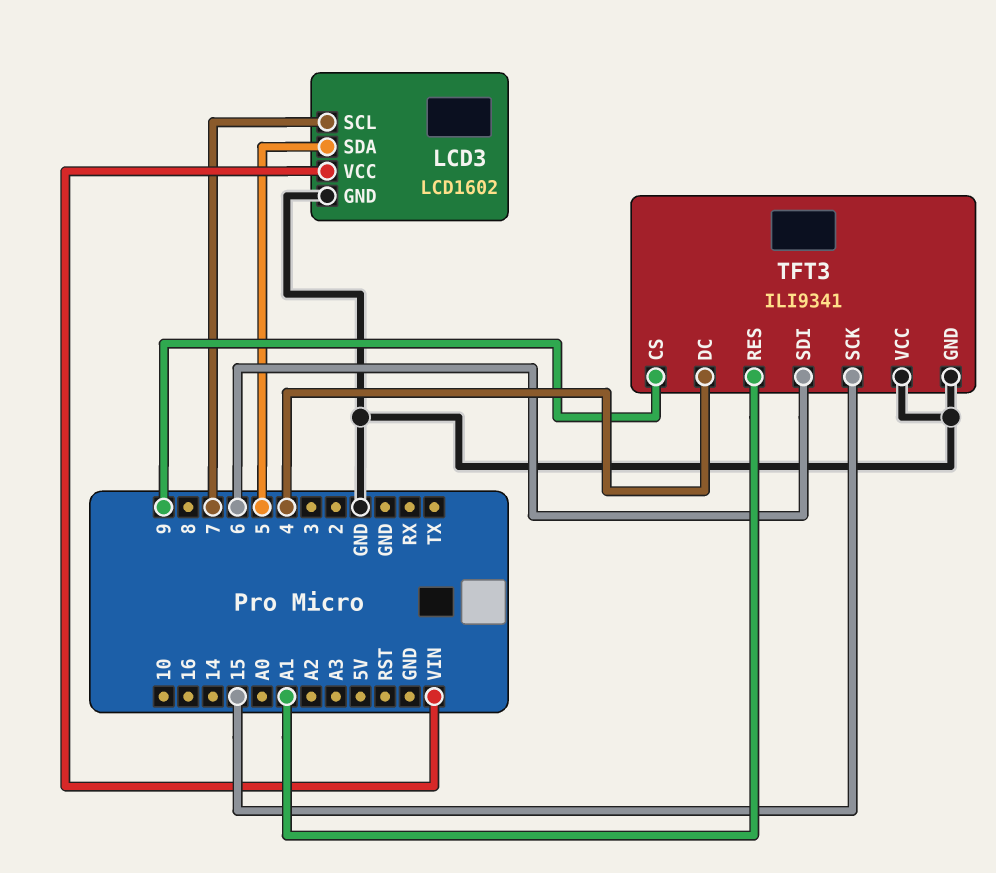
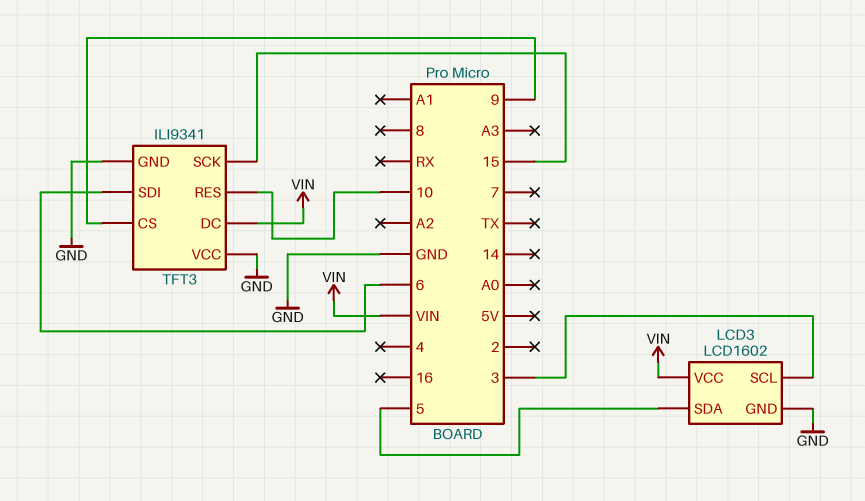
LCD3 pin SCL: 7 -> 3
TFT3 pin DC: 4 -> VIN
TFT3 pin RES: A1 -> 10

